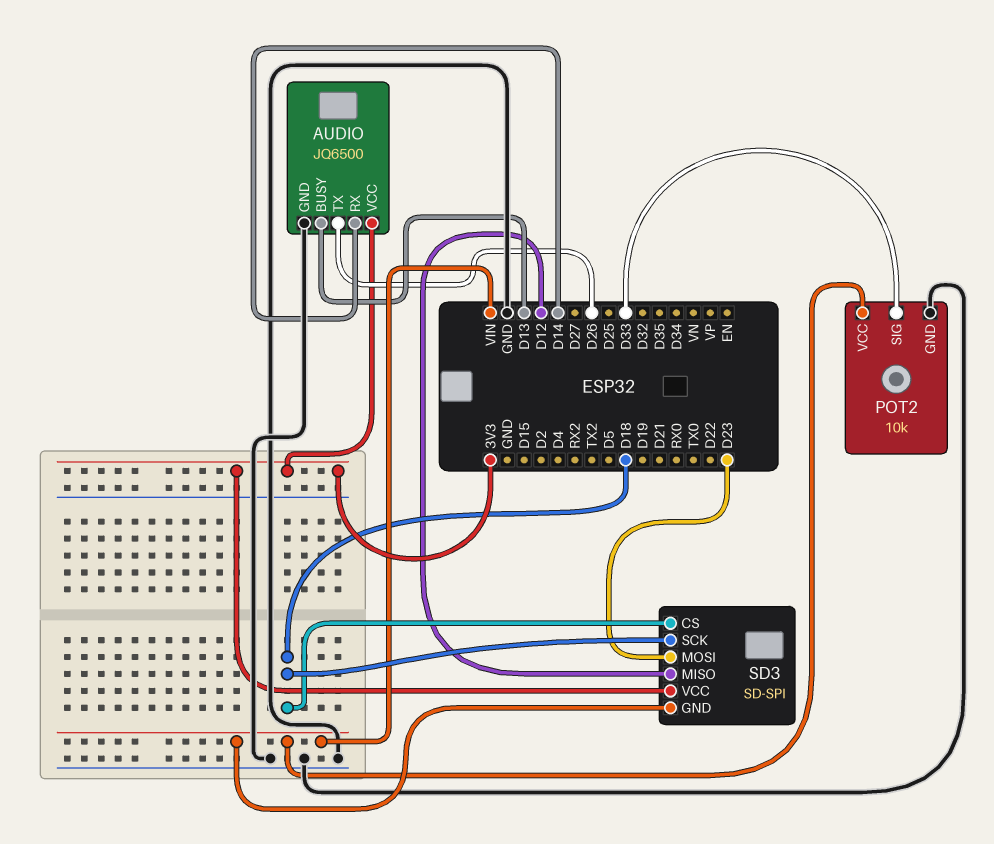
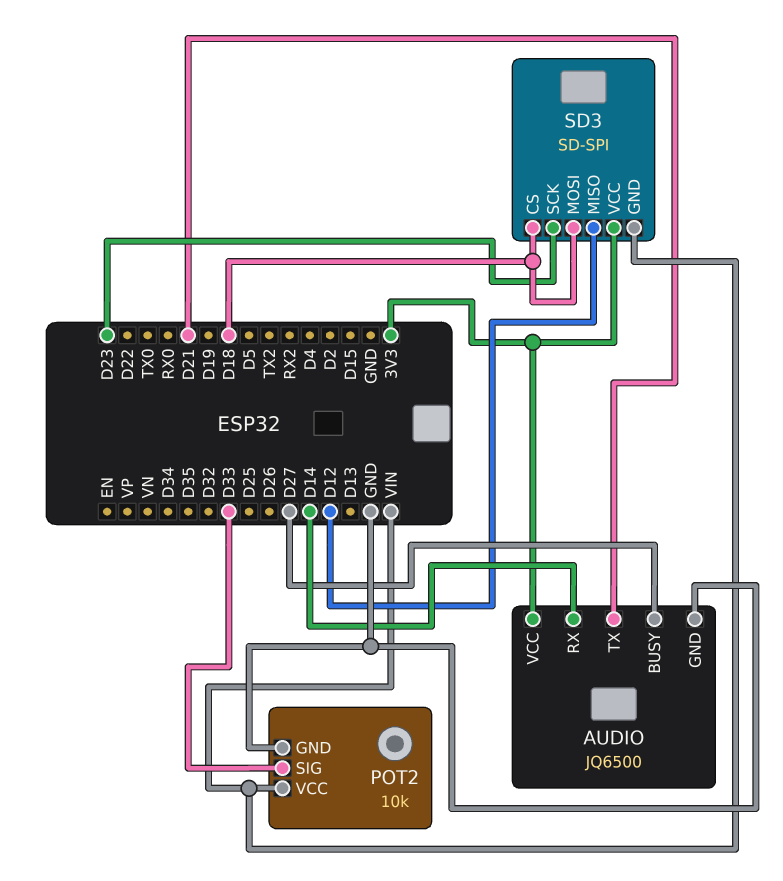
AUDIO pin BUSY: D13 -> D27
AUDIO pin TX: D26 -> D21
SD3 pin MOSI: D23 -> D18
SD3 pin SCK: D18 -> D23

